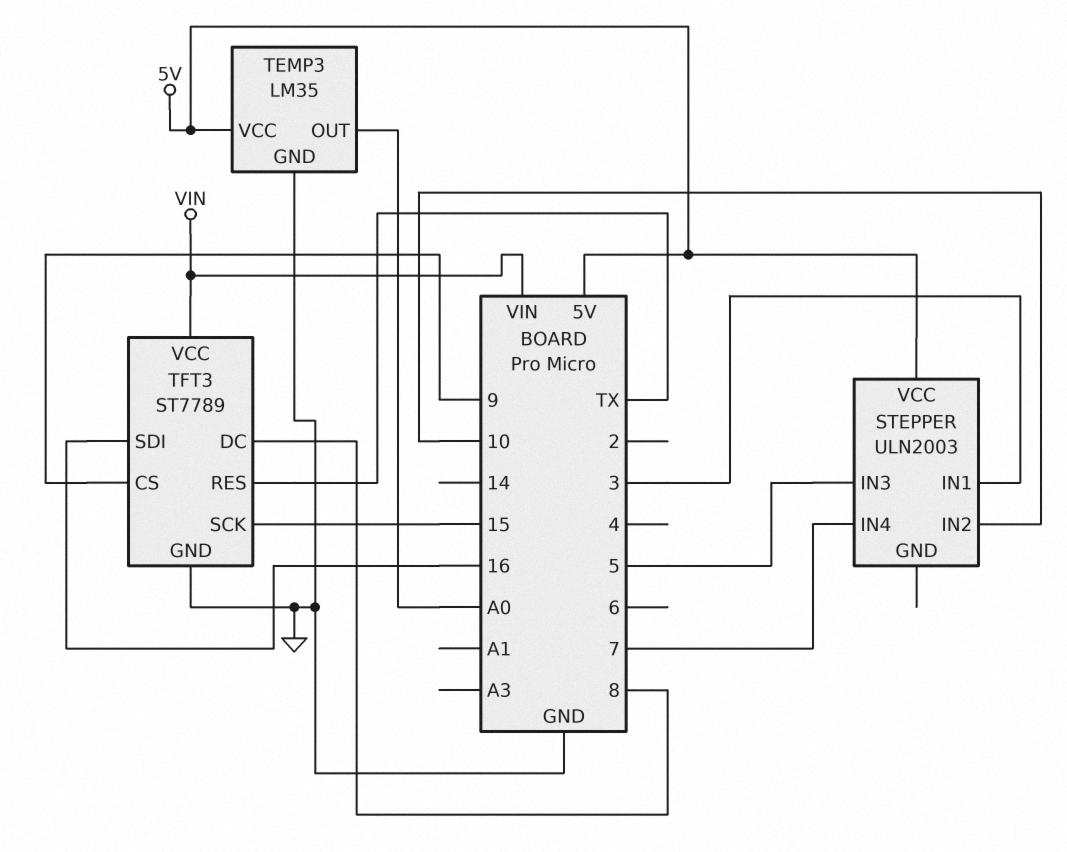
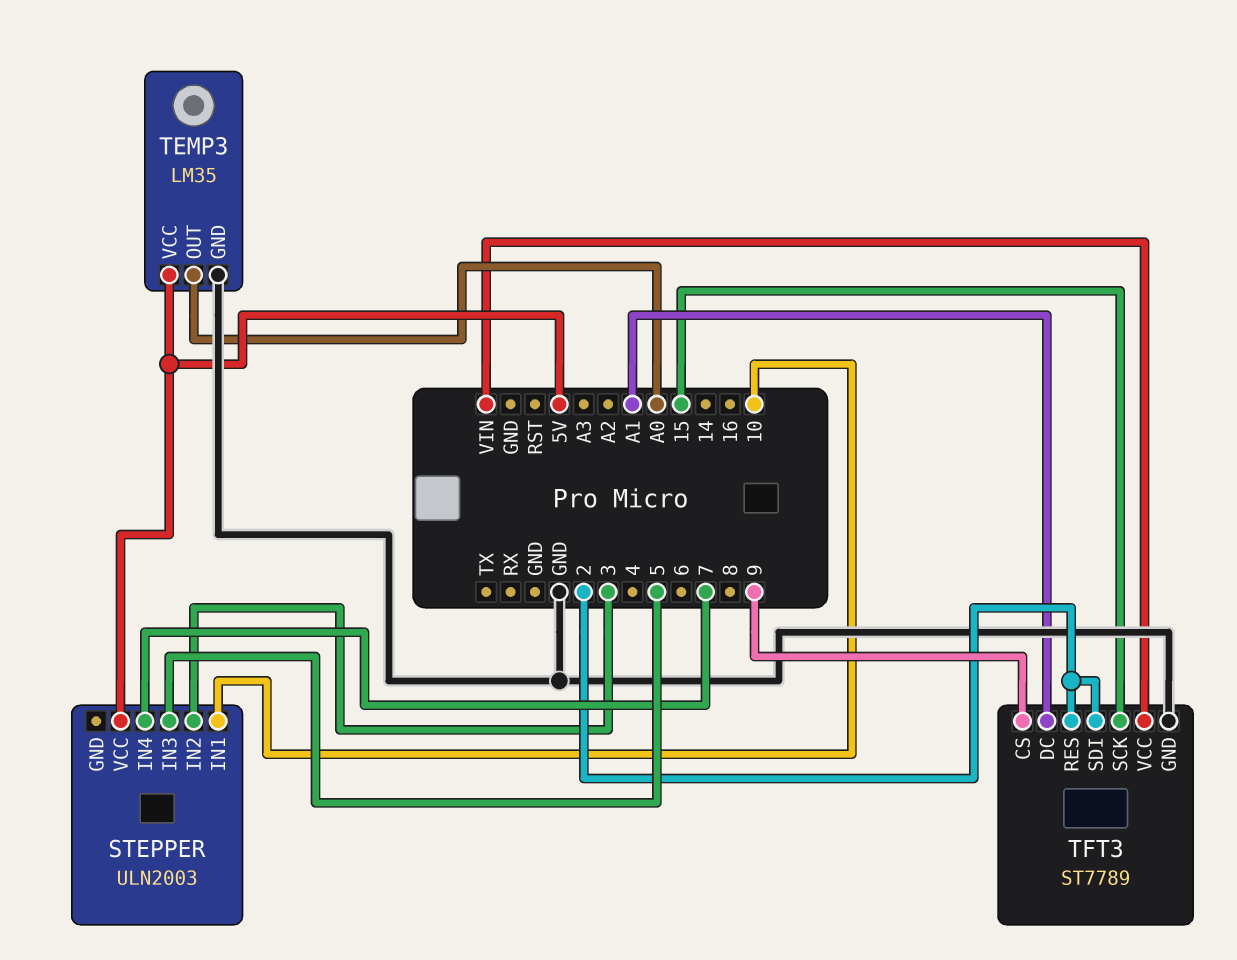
STEPPER pin IN1: 3 -> 10
STEPPER pin IN2: 10 -> 3
TFT3 pin DC: 8 -> A1
TFT3 pin RES: TX -> 2
TFT3 pin SDI: 16 -> 2

